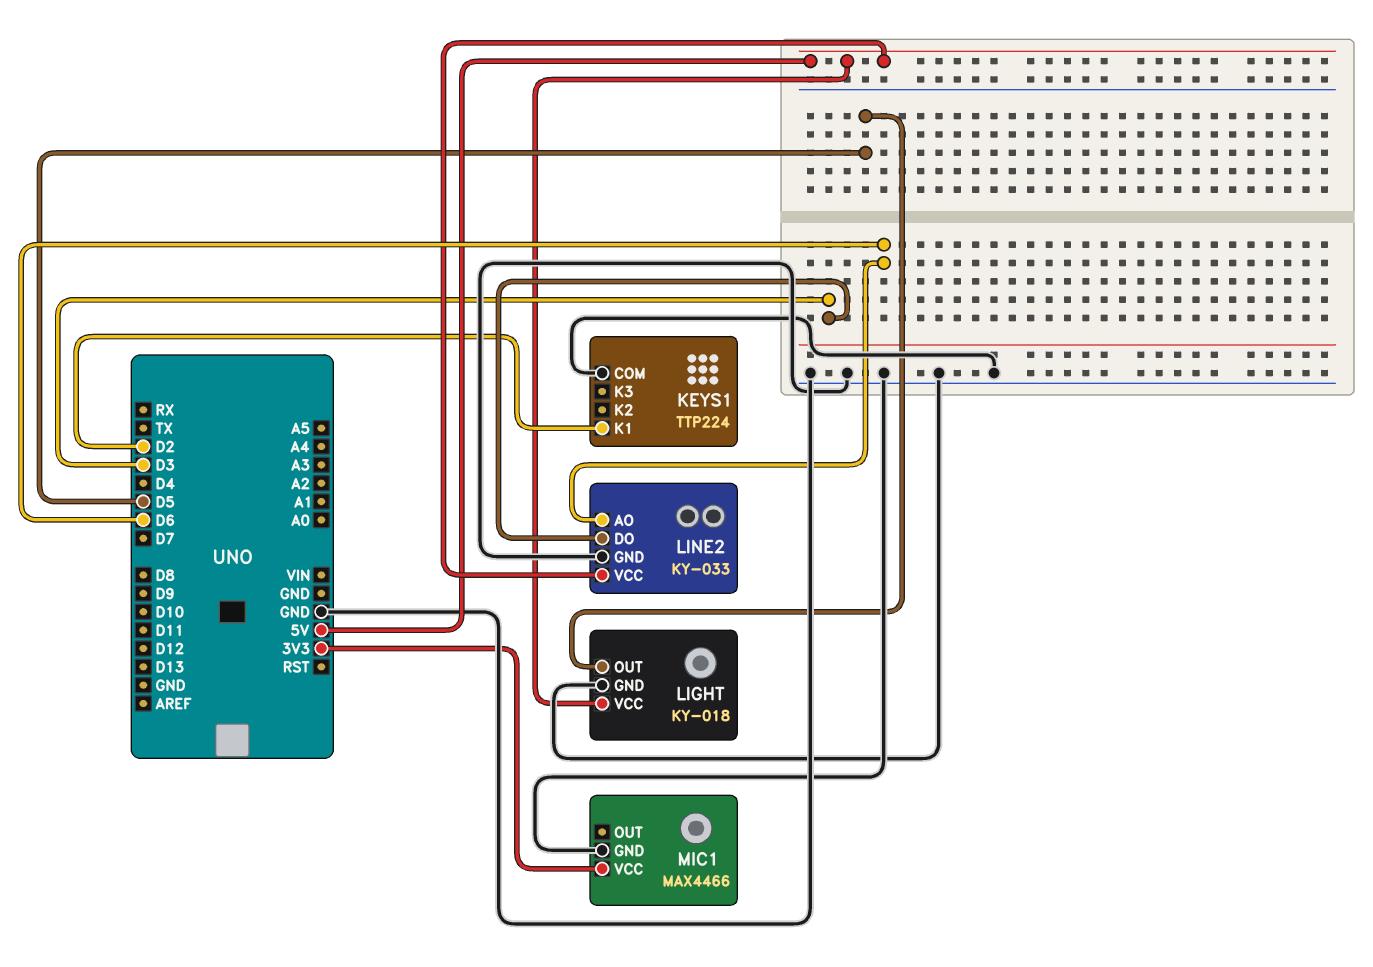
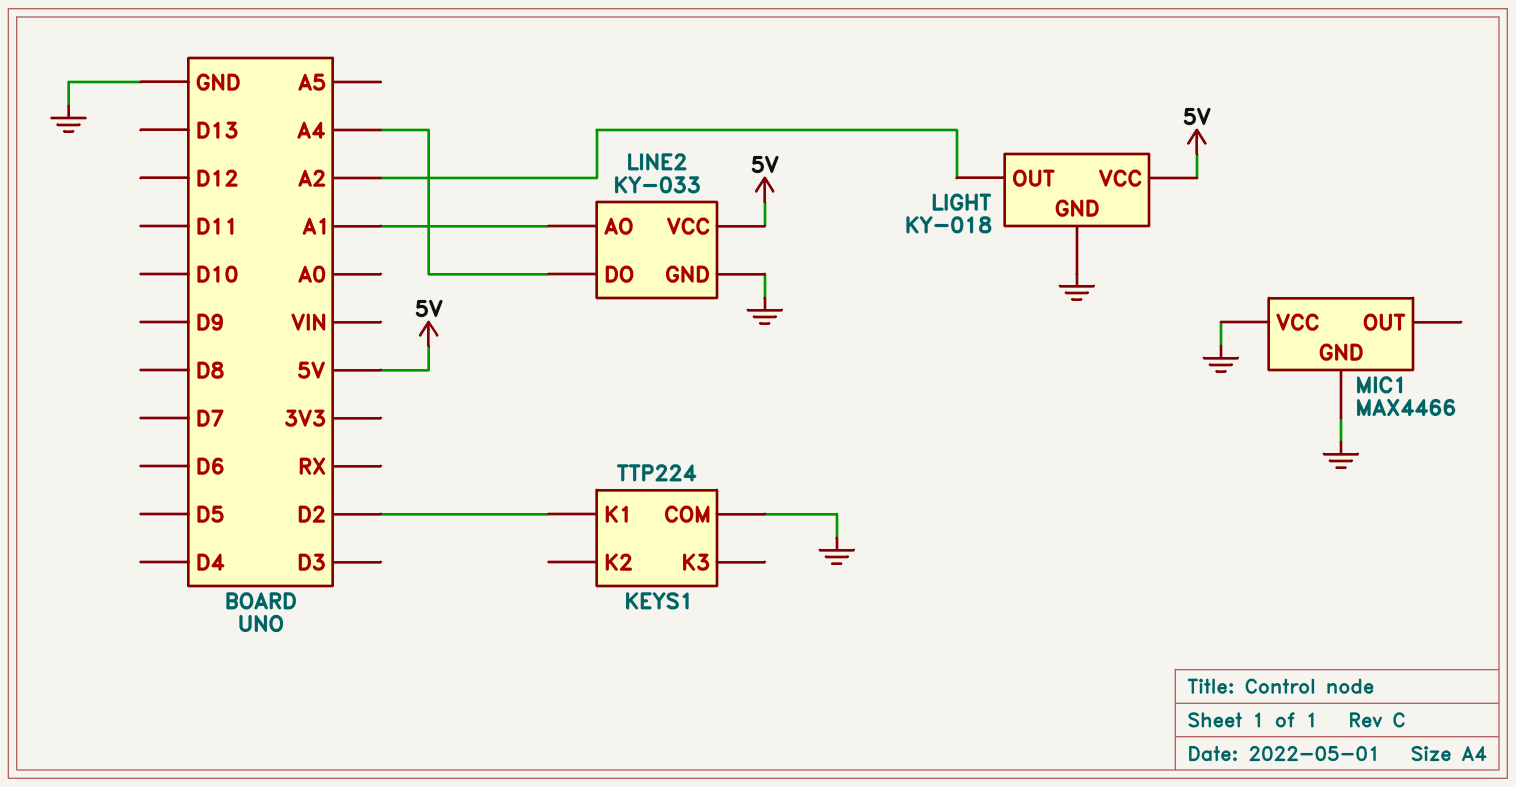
LIGHT pin OUT: D5 -> A2
LINE2 pin AO: D6 -> A1
LINE2 pin DO: D3 -> A4
MIC1 pin VCC: 3V3 -> GND

